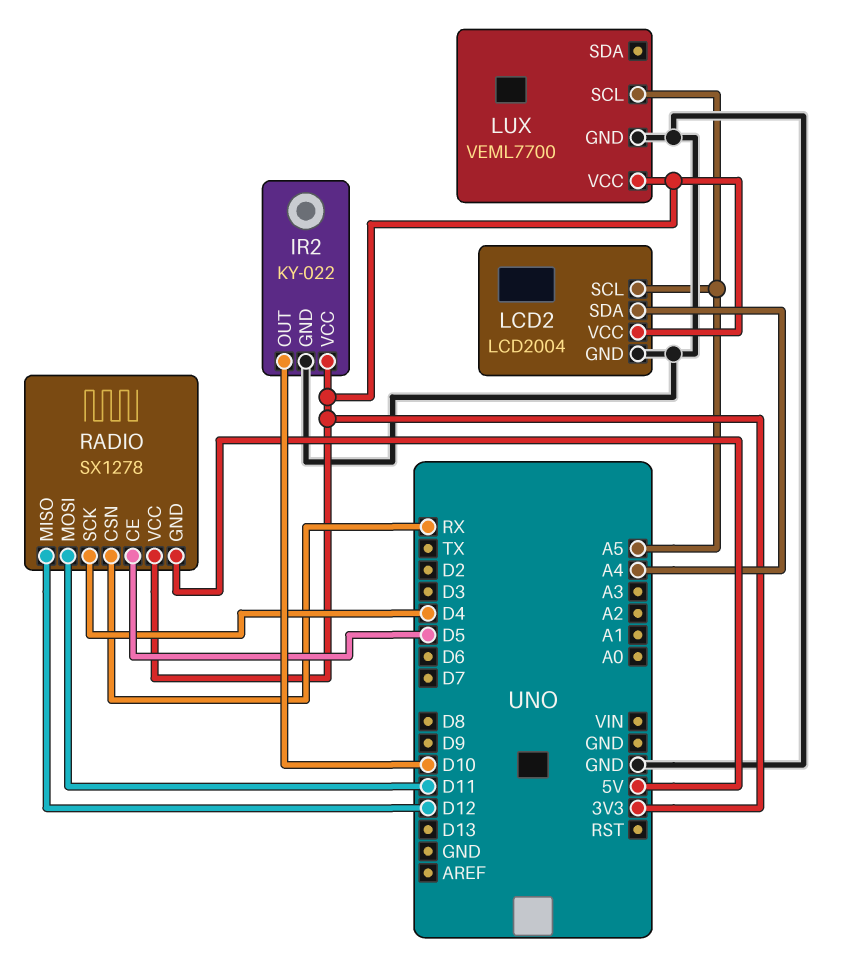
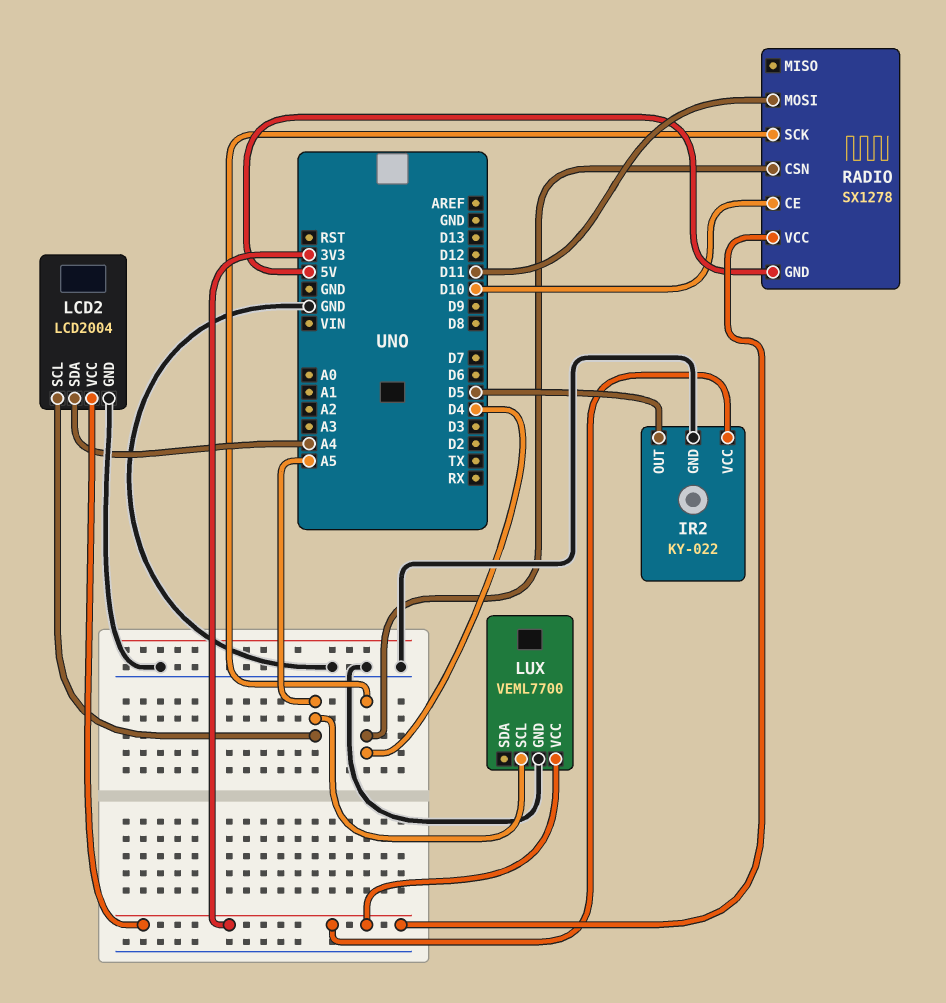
IR2 pin OUT: D10 -> D5
RADIO pin CE: D5 -> D10
RADIO pin CSN: RX -> D4
RADIO pin MISO: D12 -> none

